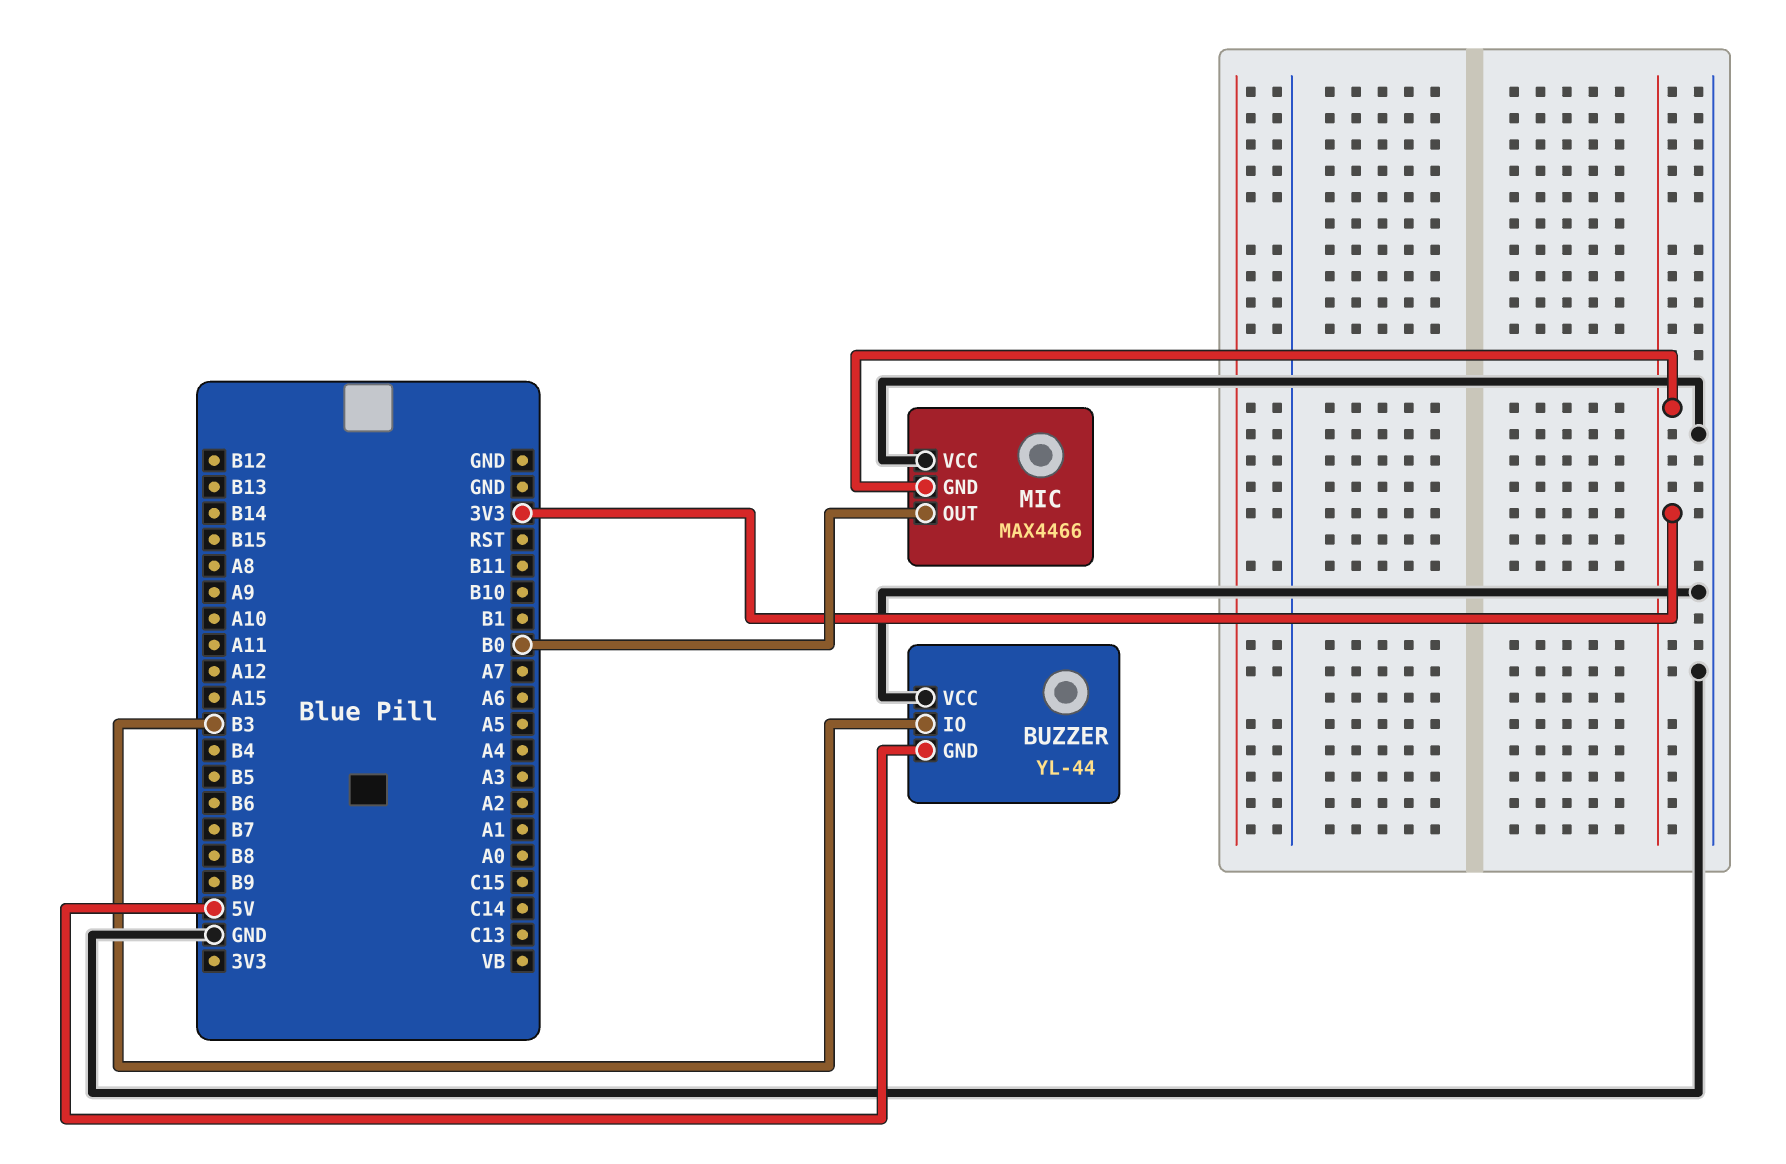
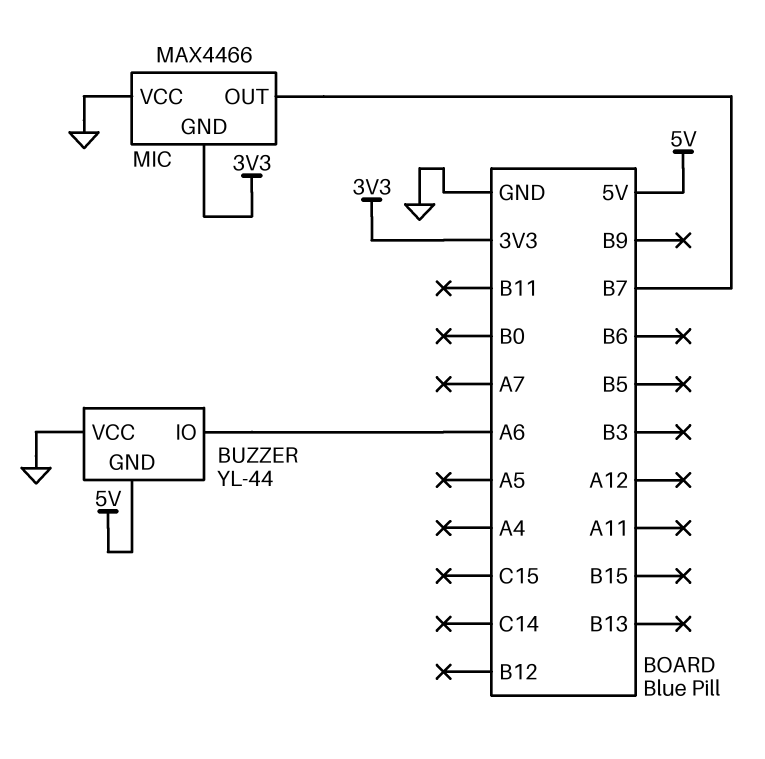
BUZZER pin IO: B3 -> A6
MIC pin OUT: B0 -> B7

